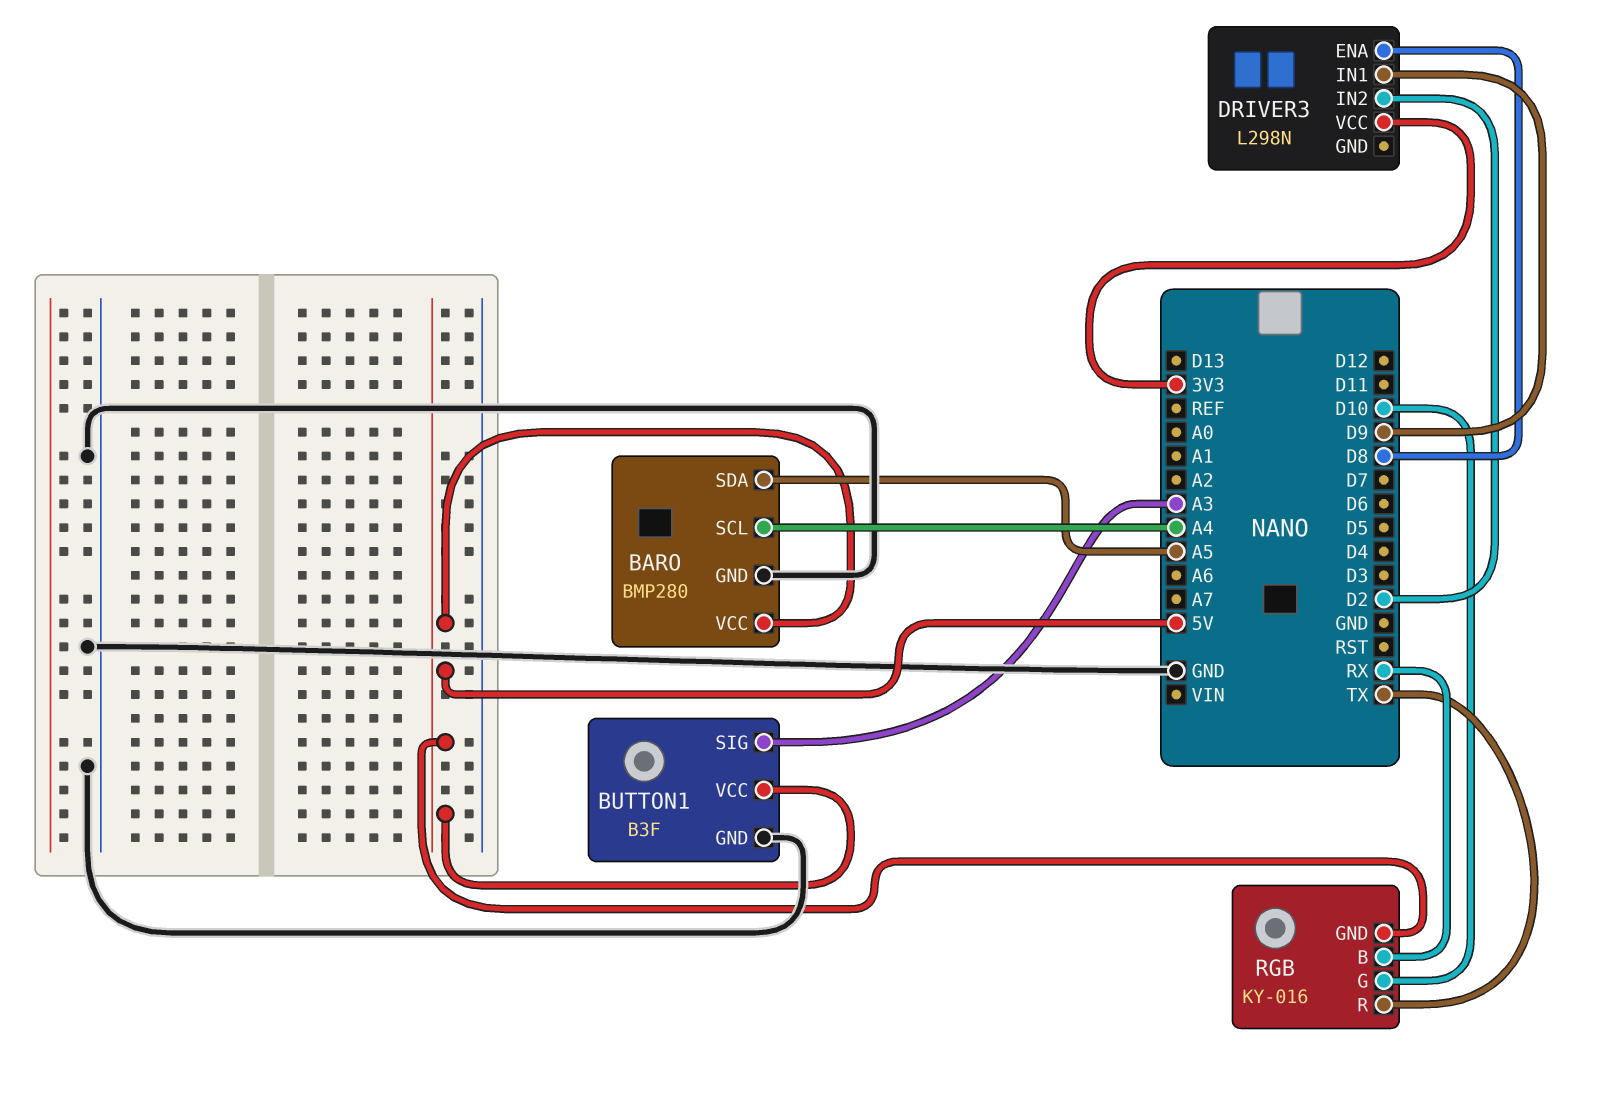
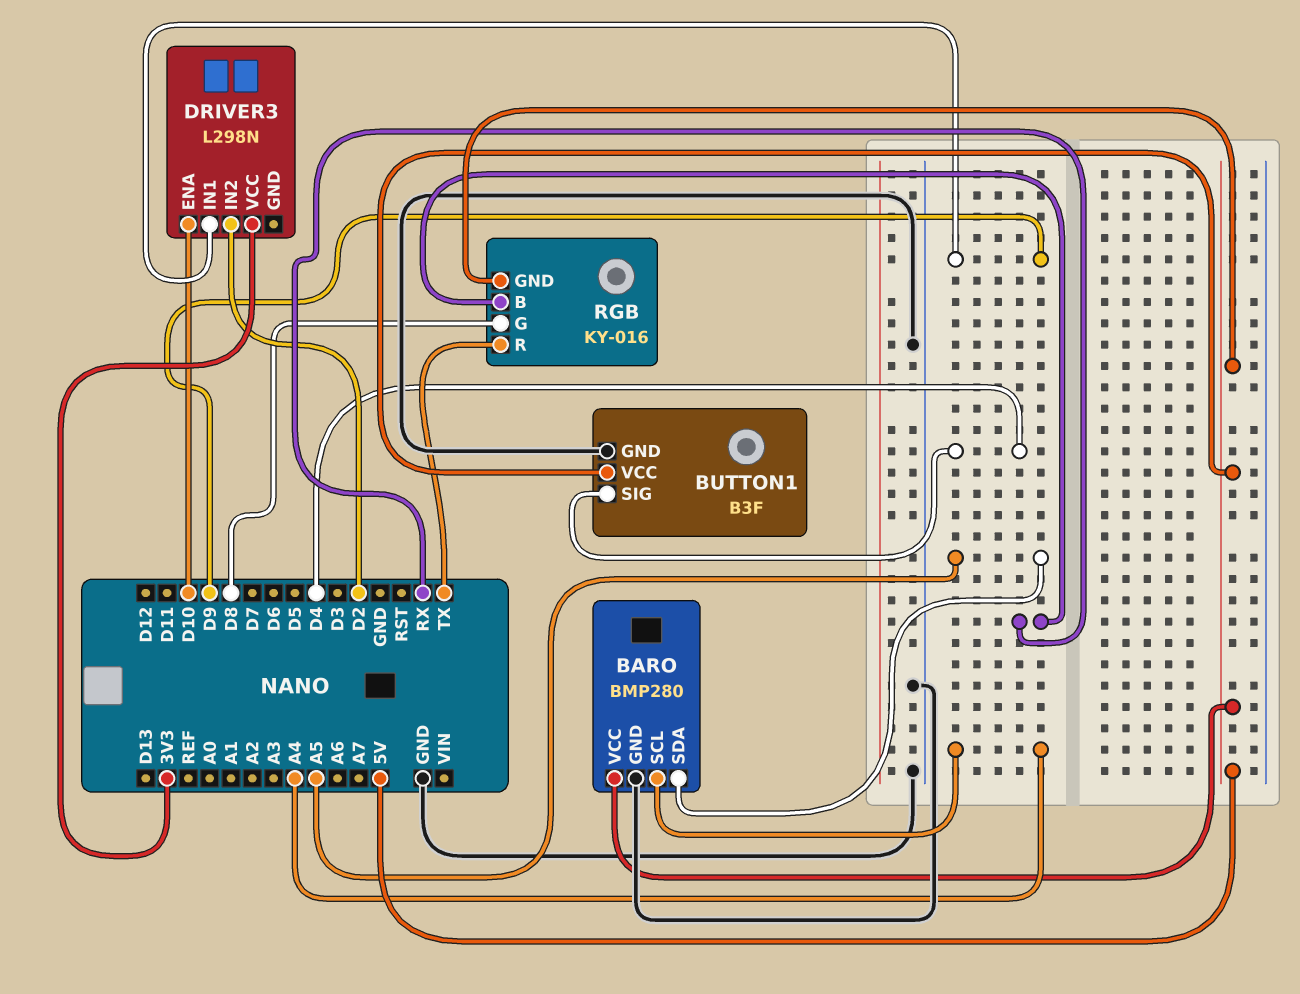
BUTTON1 pin SIG: A3 -> D4
DRIVER3 pin ENA: D8 -> D10
RGB pin G: D10 -> D8

